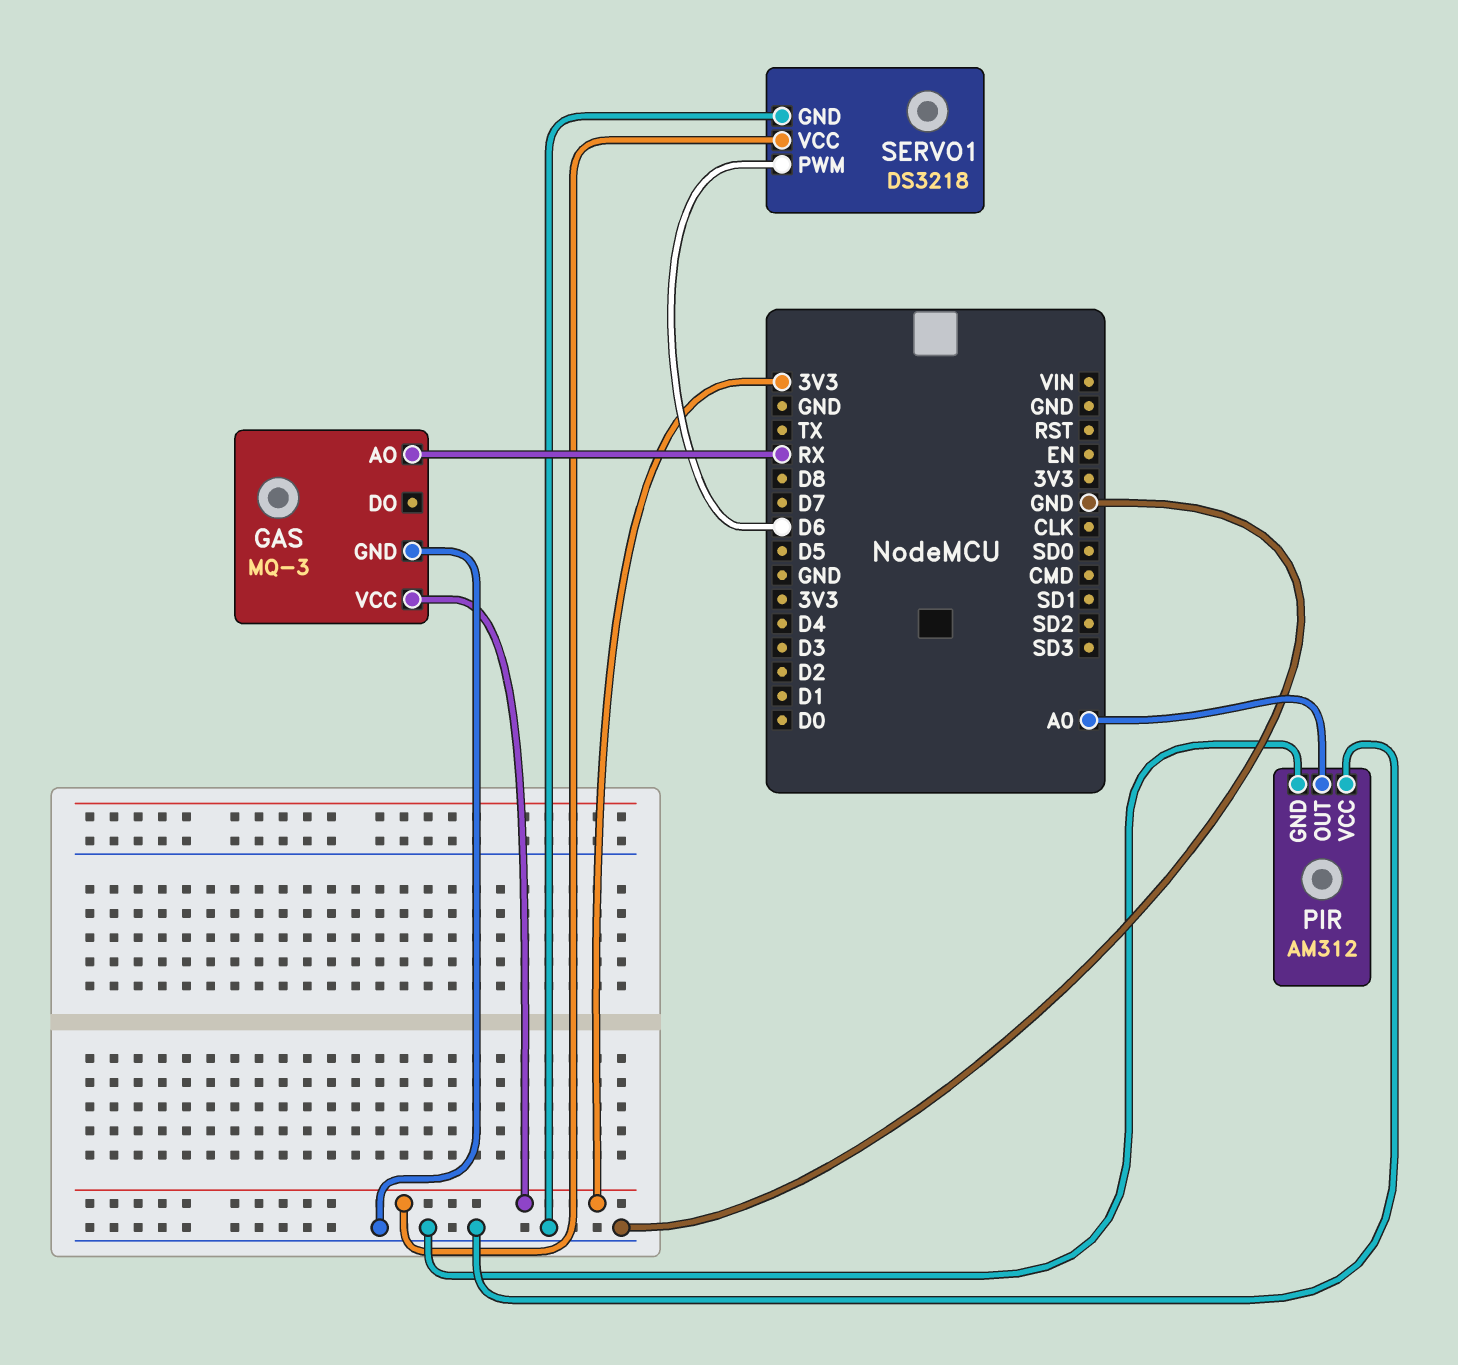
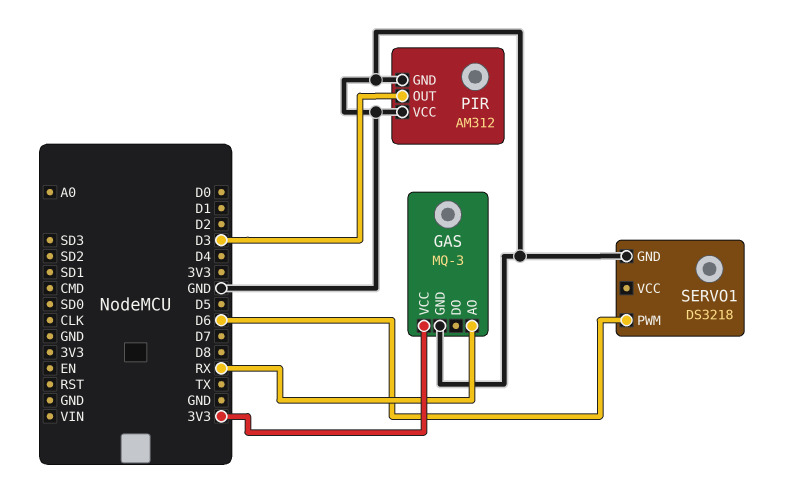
PIR pin OUT: A0 -> D3
SERVO1 pin VCC: 3V3 -> none

